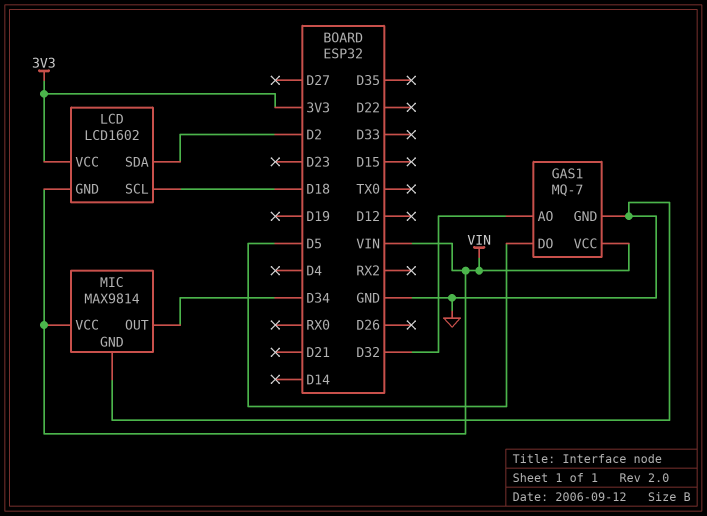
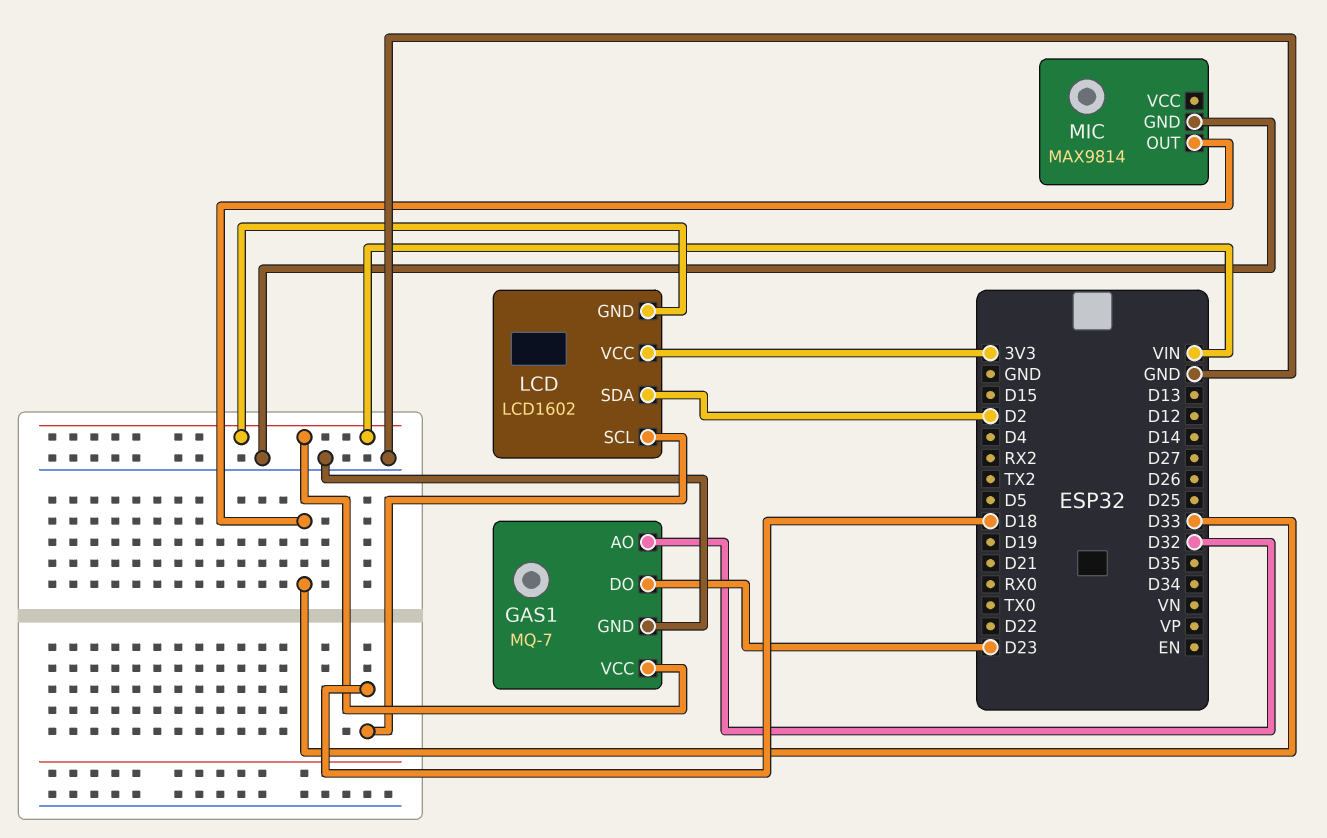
GAS1 pin DO: D5 -> D23
MIC pin OUT: D34 -> D33
MIC pin VCC: VIN -> none

